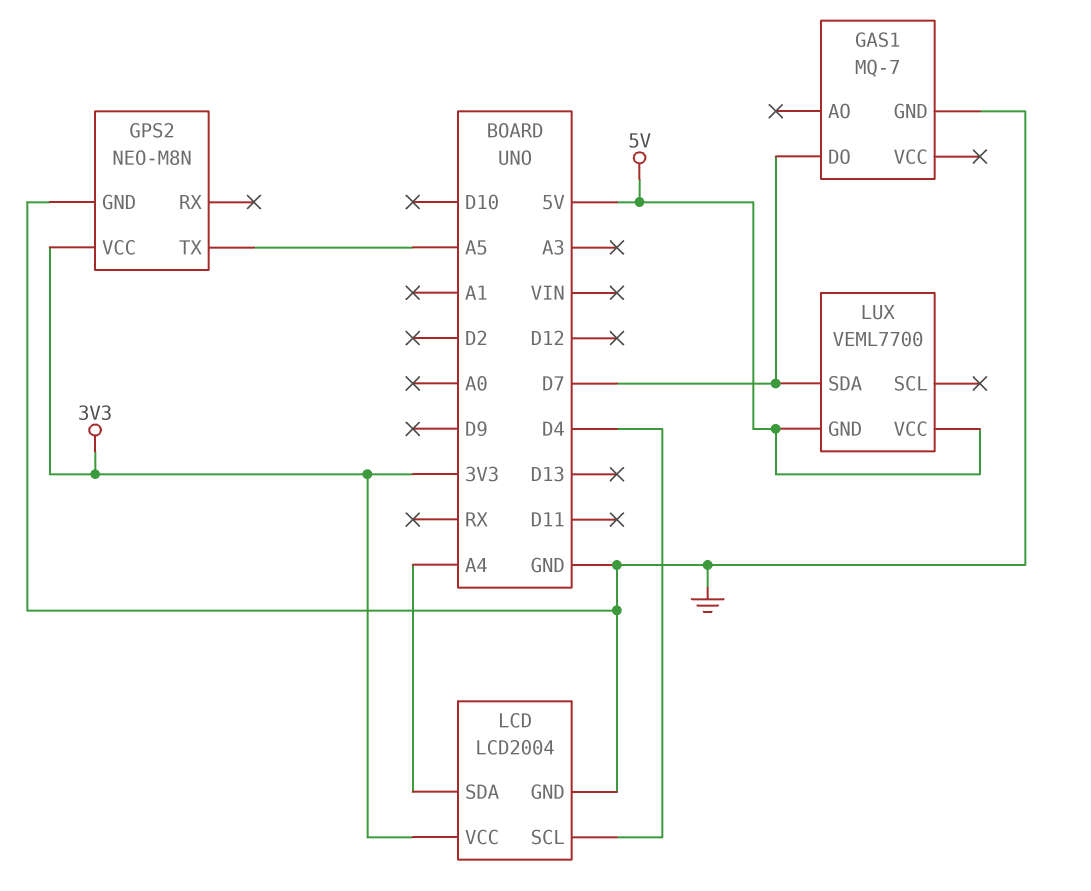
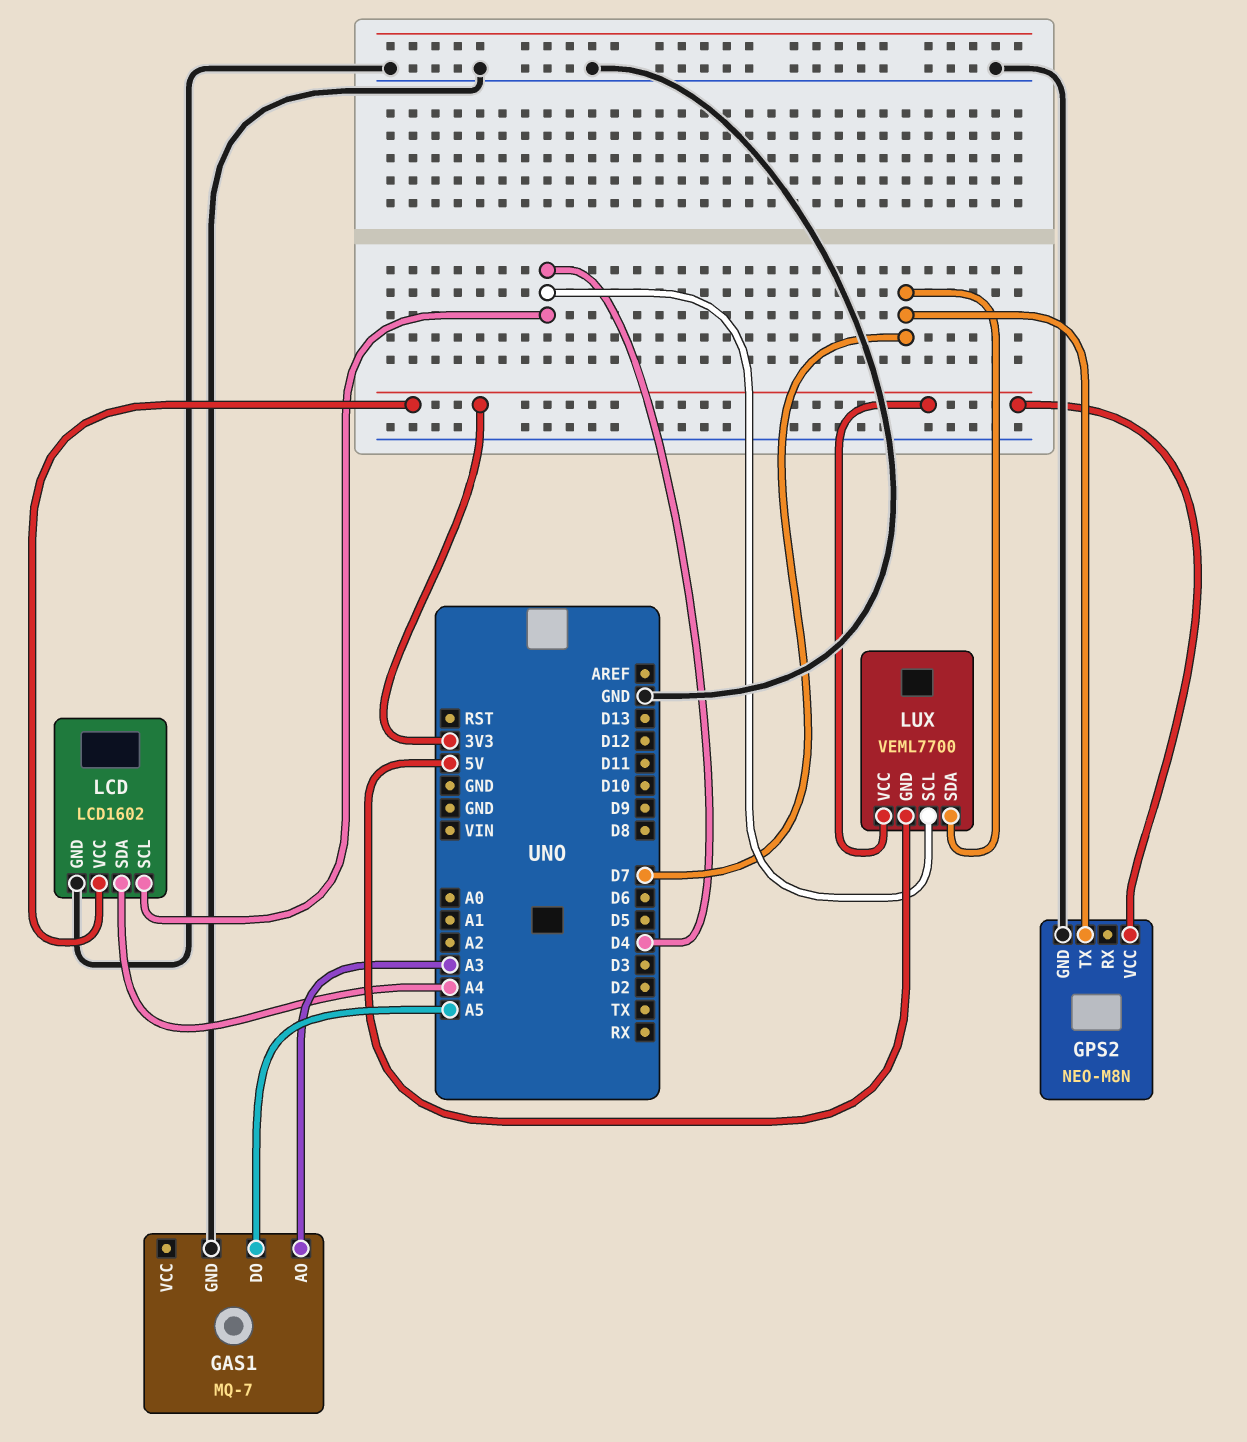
GAS1 pin AO: none -> A3
GAS1 pin DO: D7 -> A5
GPS2 pin TX: A5 -> D7
LCD: LCD2004 -> LCD1602
LUX pin SCL: none -> D4
LUX pin VCC: 5V -> 3V3

